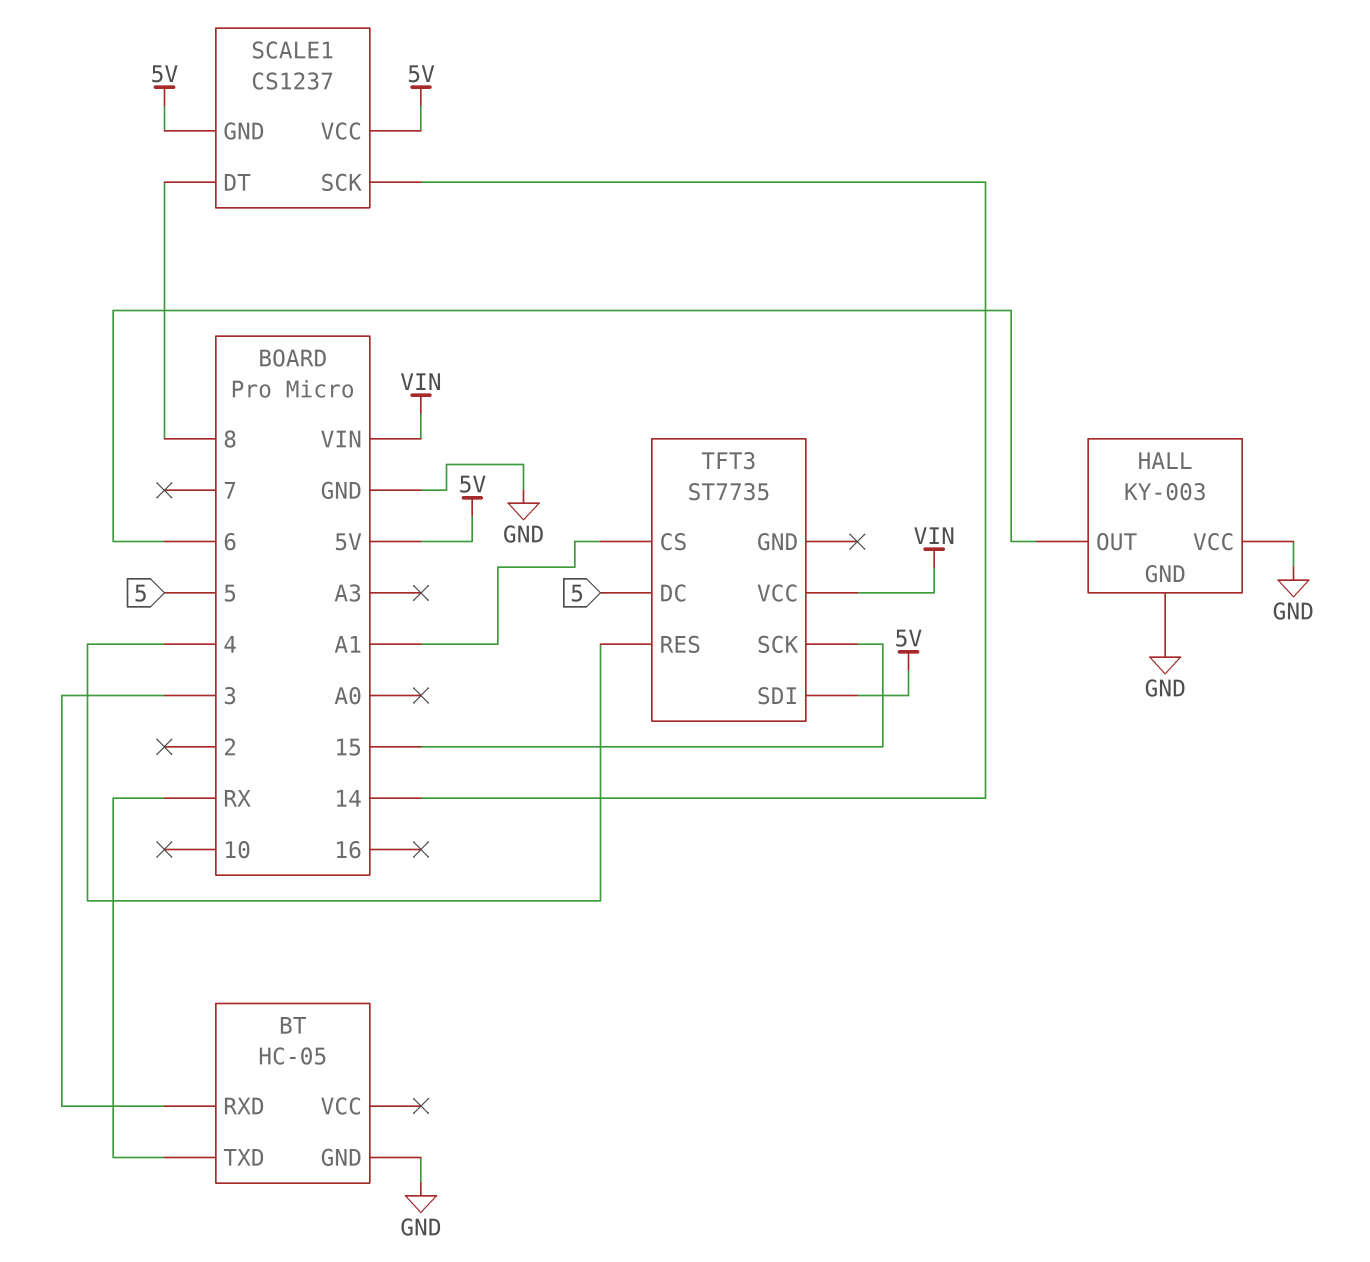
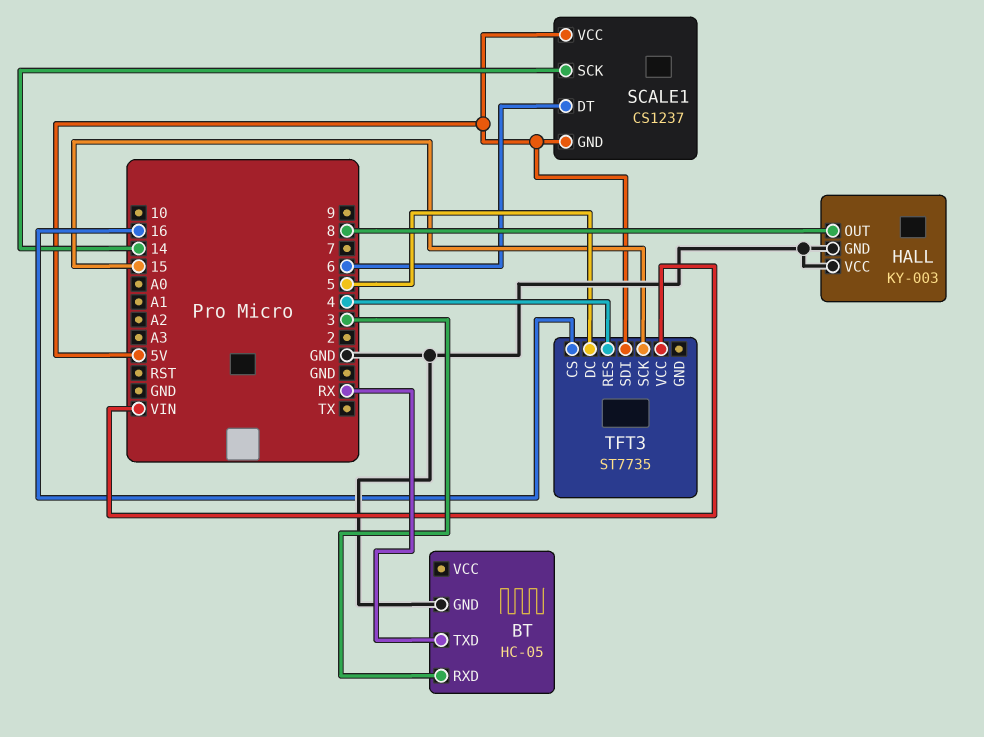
HALL pin OUT: 6 -> 8
SCALE1 pin DT: 8 -> 6
TFT3 pin CS: A1 -> 16

